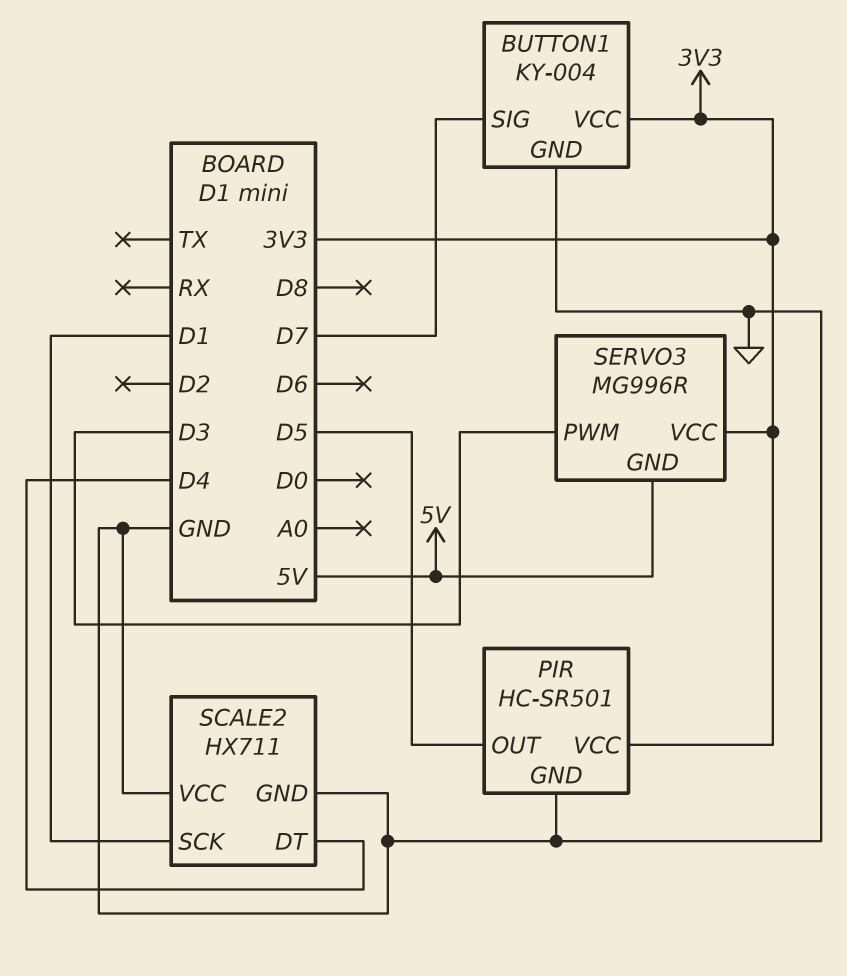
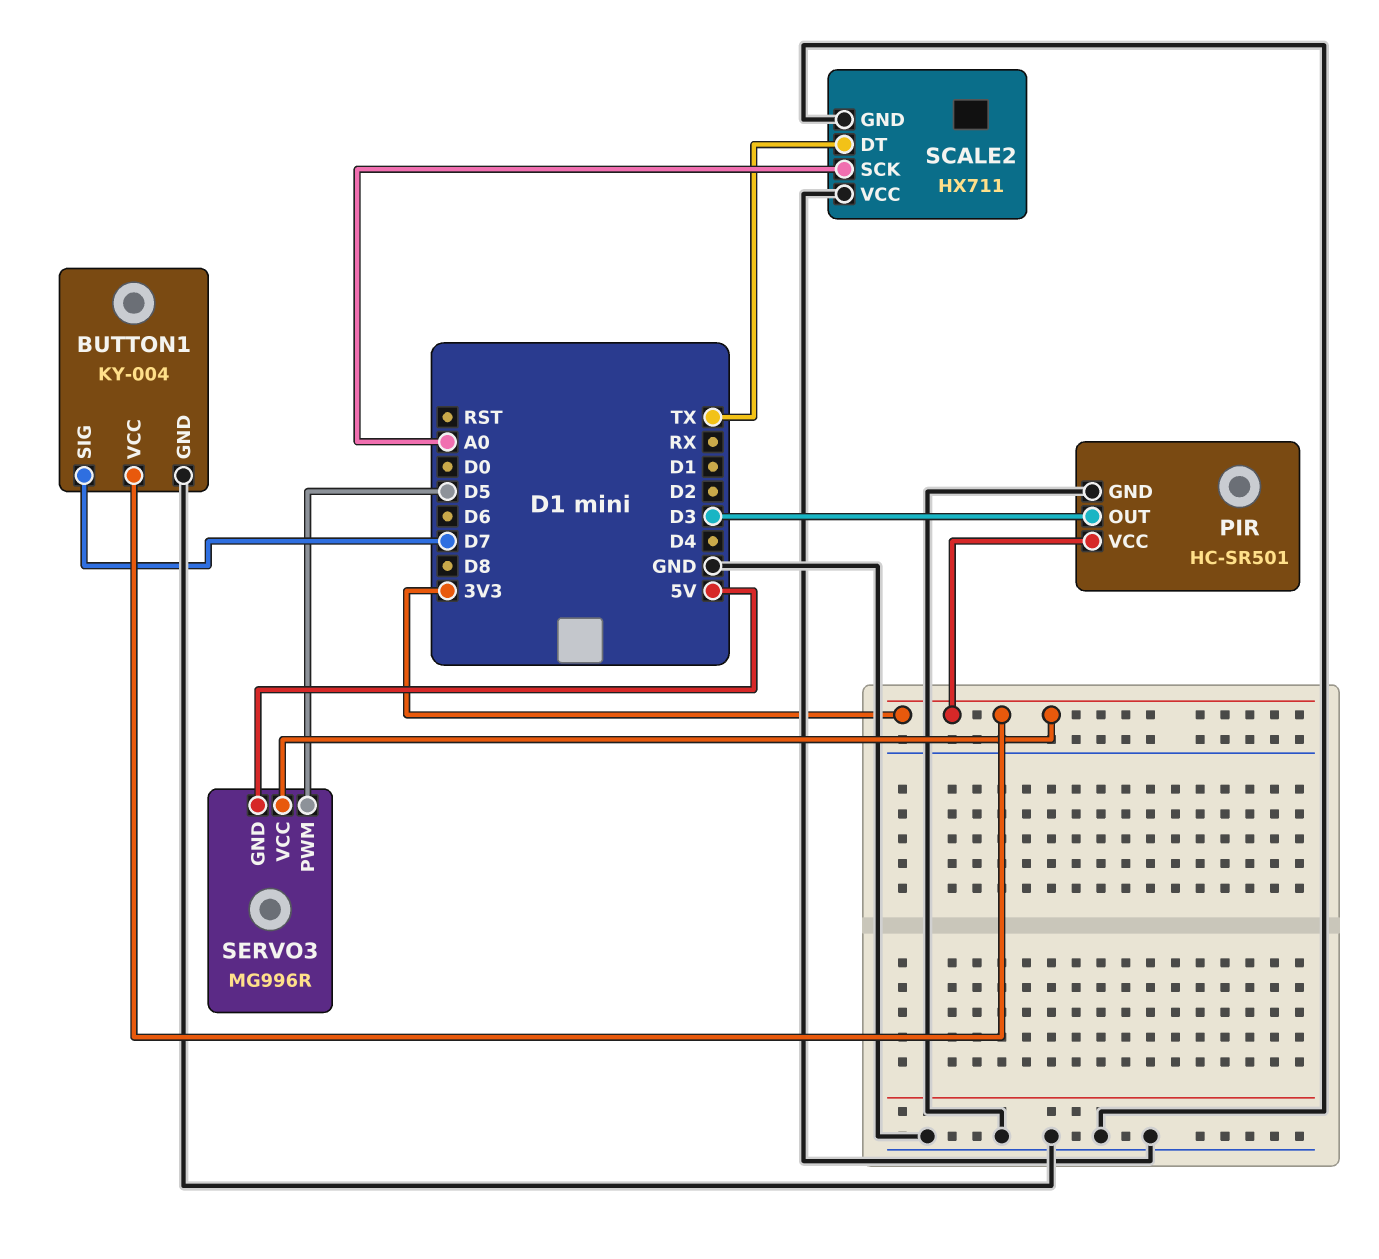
PIR pin OUT: D5 -> D3
SCALE2 pin DT: D4 -> TX
SCALE2 pin SCK: D1 -> A0
SERVO3 pin PWM: D3 -> D5

